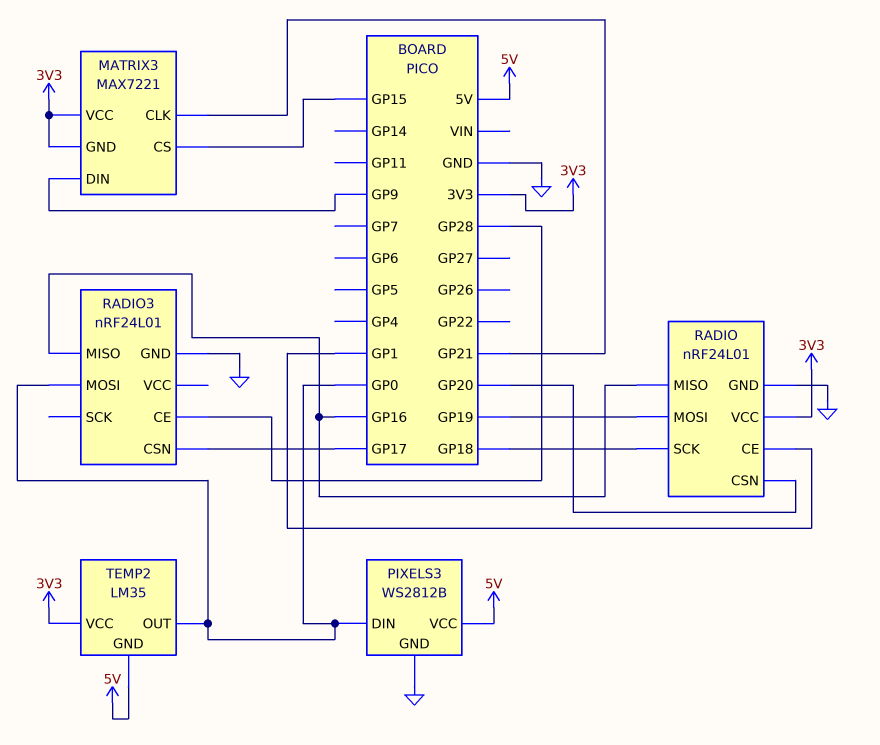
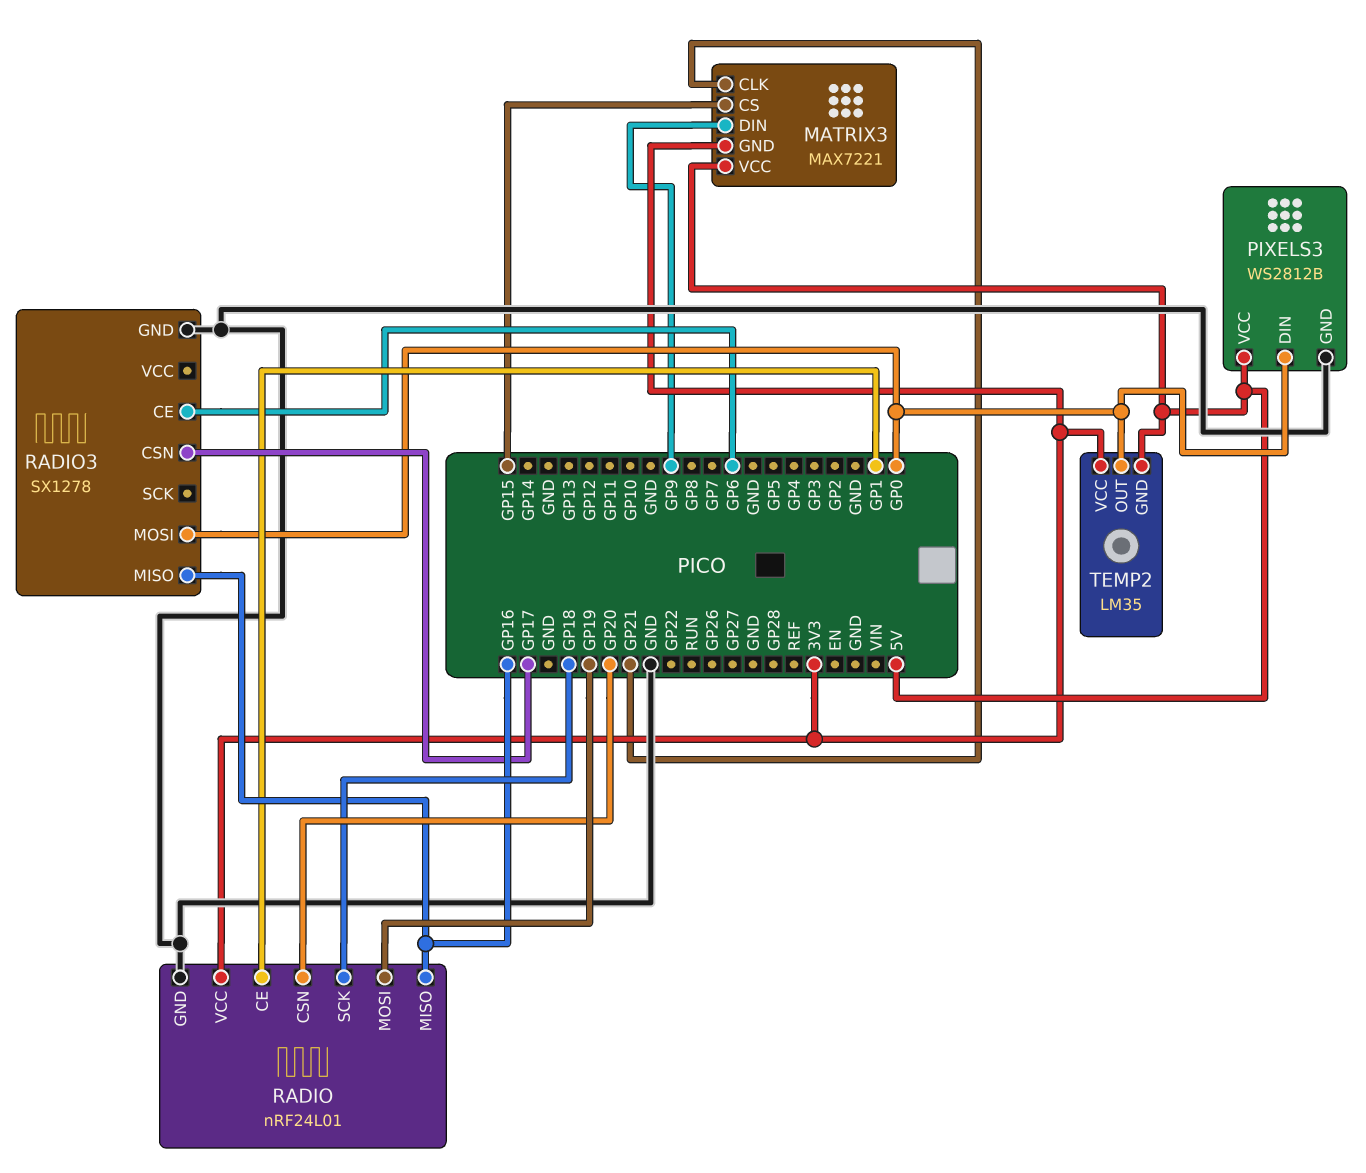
MATRIX3 pin VCC: 3V3 -> 5V
RADIO3: nRF24L01 -> SX1278
RADIO3 pin CE: GP28 -> GP6

